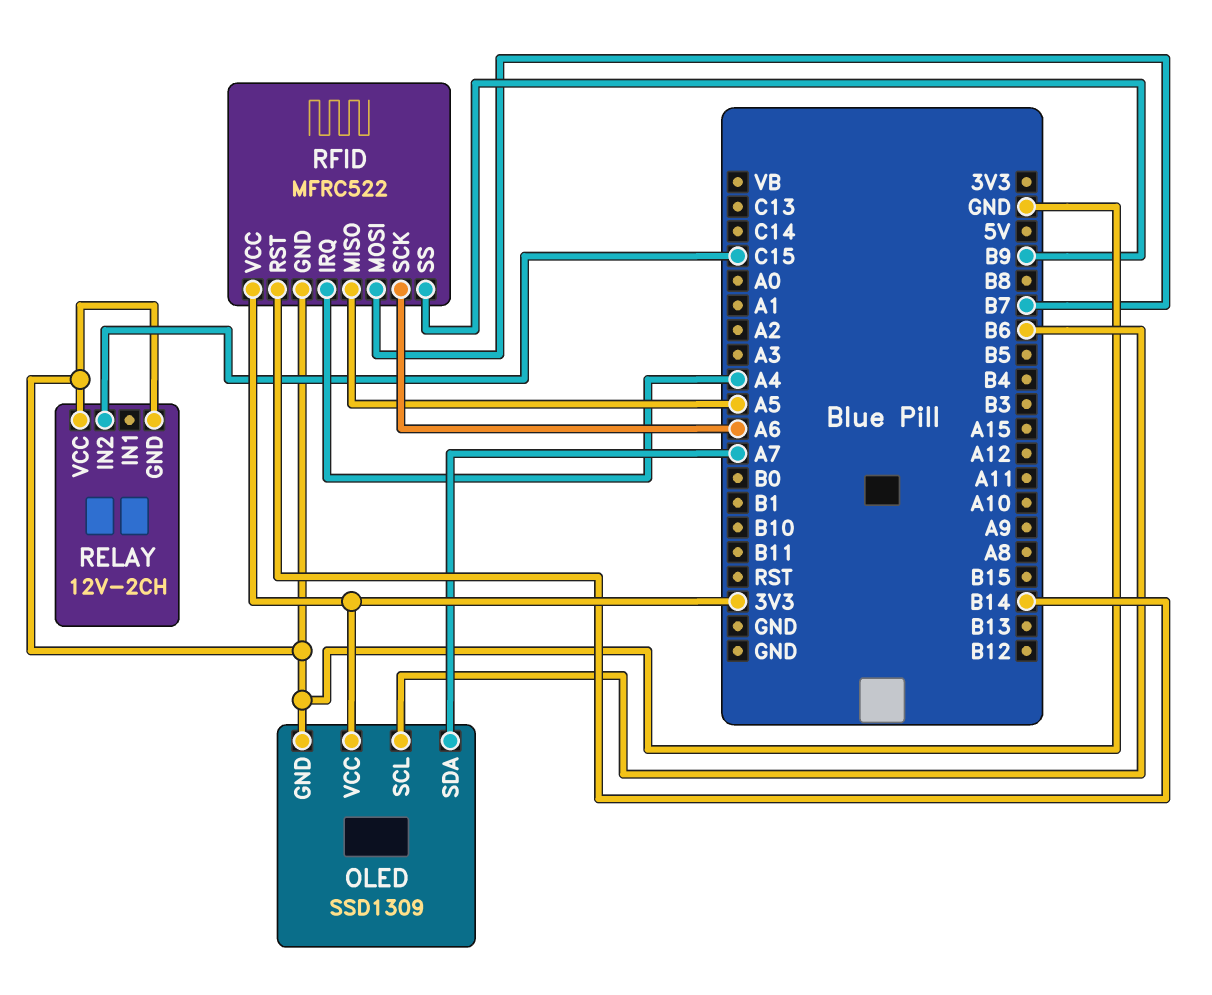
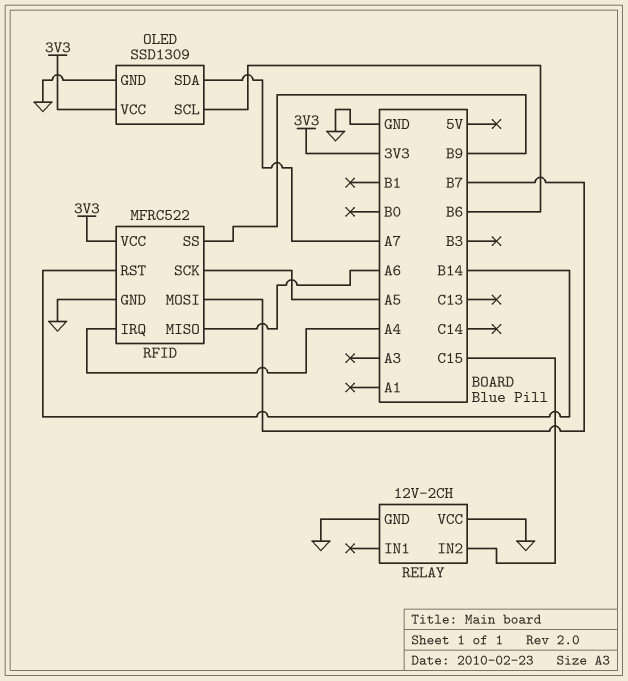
RFID pin MISO: A5 -> A6
RFID pin SCK: A6 -> A5

